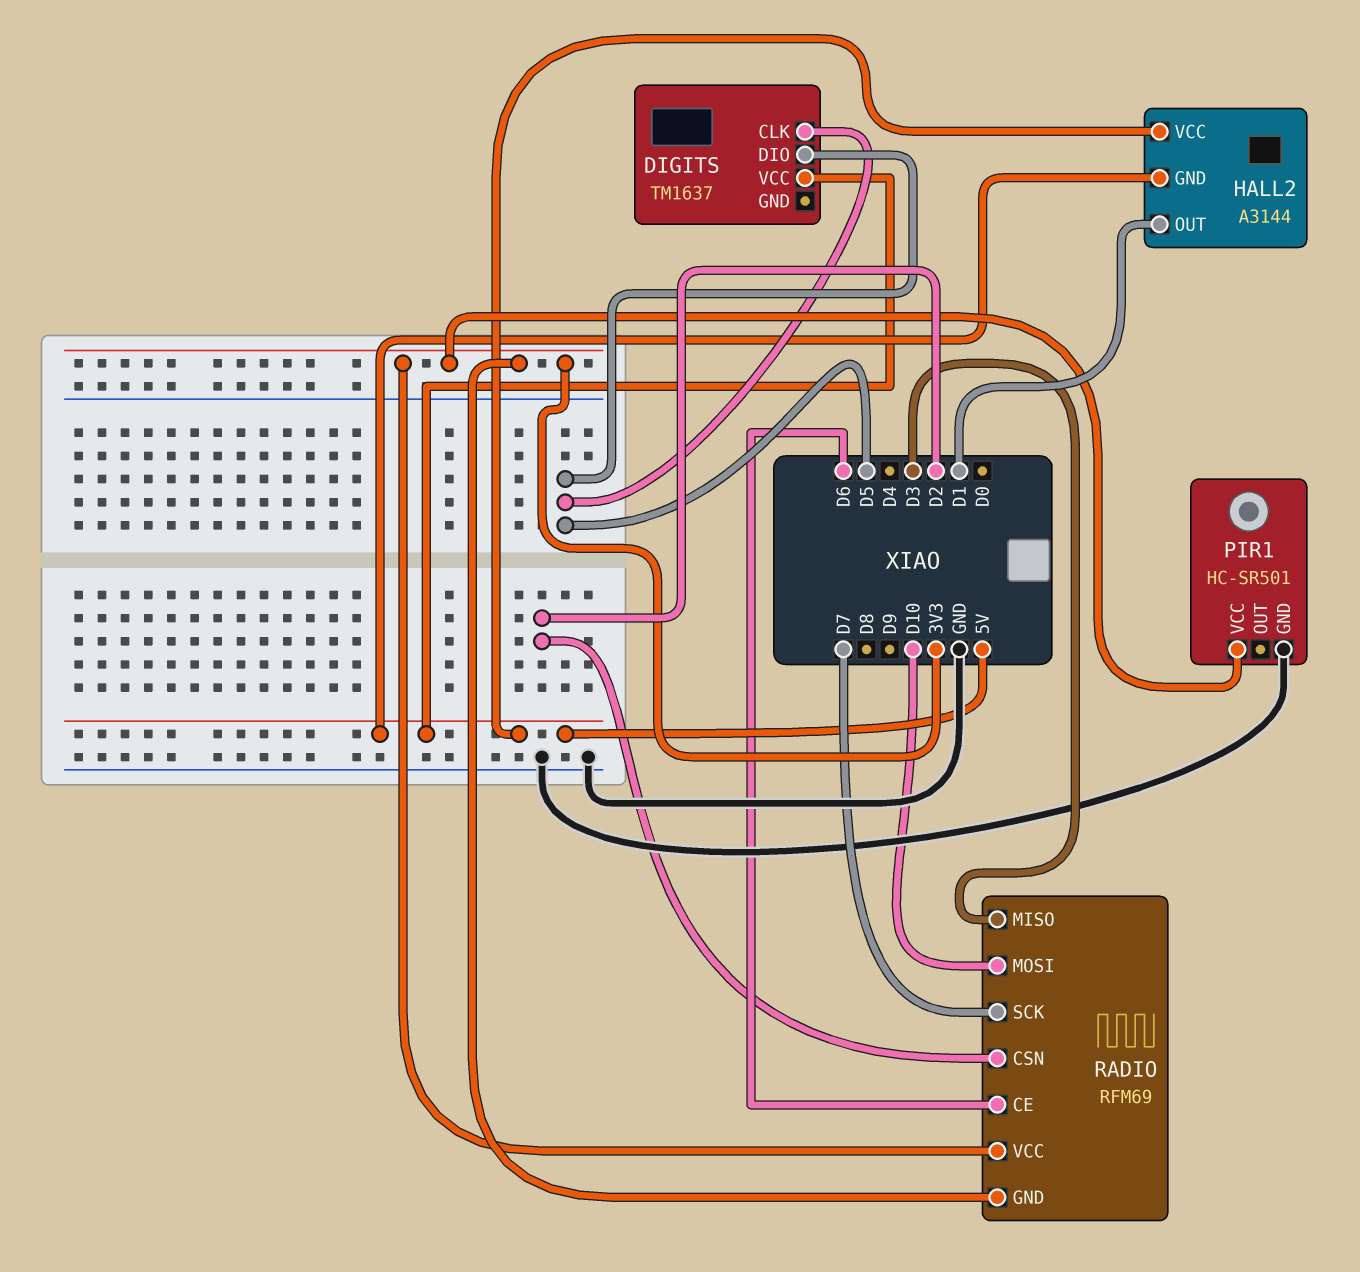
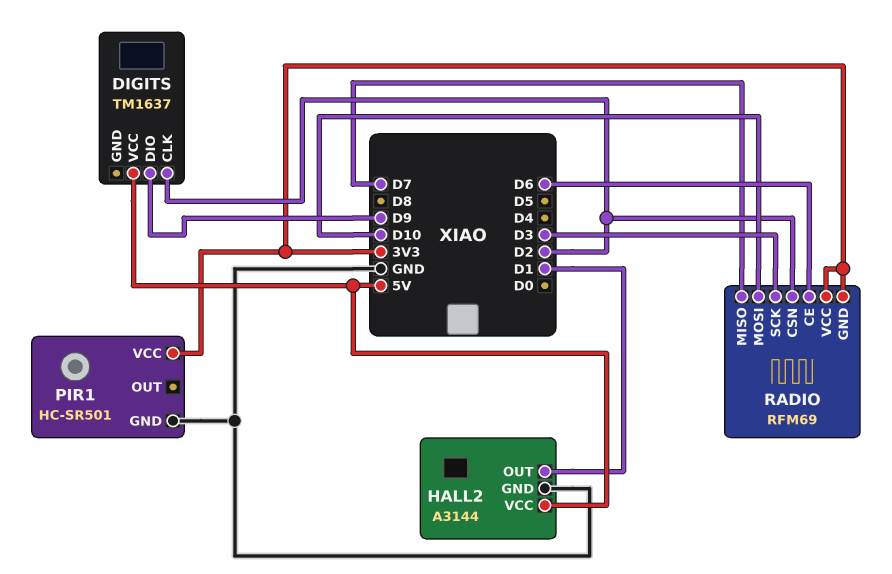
DIGITS pin CLK: D5 -> D2
DIGITS pin DIO: D5 -> D9
HALL2 pin GND: 5V -> GND
RADIO pin MISO: D3 -> D7
RADIO pin SCK: D7 -> D3

